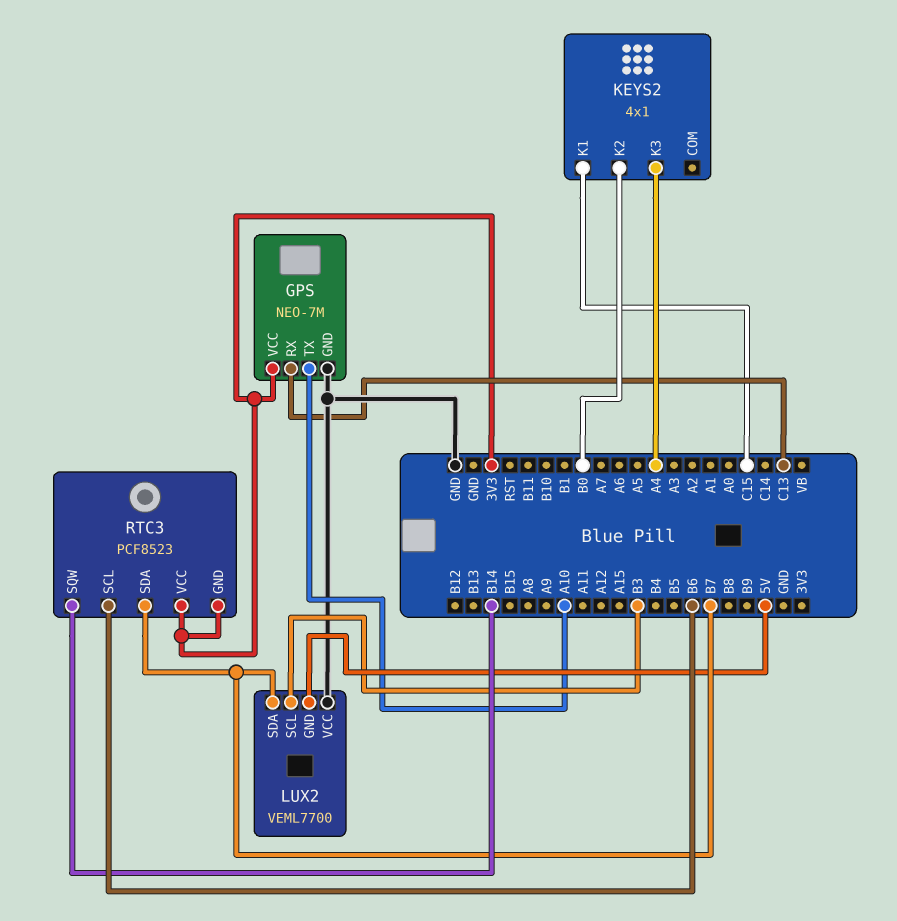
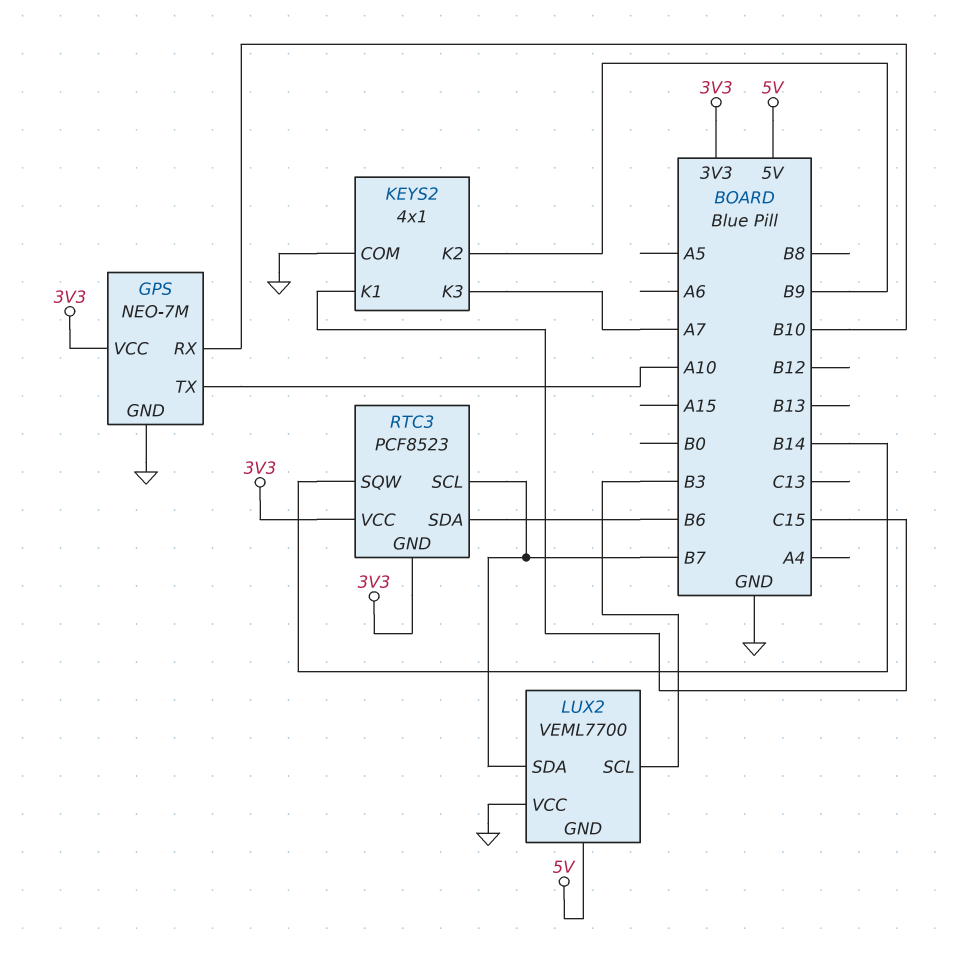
GPS pin RX: C13 -> B10
KEYS2 pin COM: none -> GND
KEYS2 pin K2: B0 -> B9
KEYS2 pin K3: A4 -> A7
RTC3 pin SCL: B6 -> B7
RTC3 pin SDA: B7 -> B6

